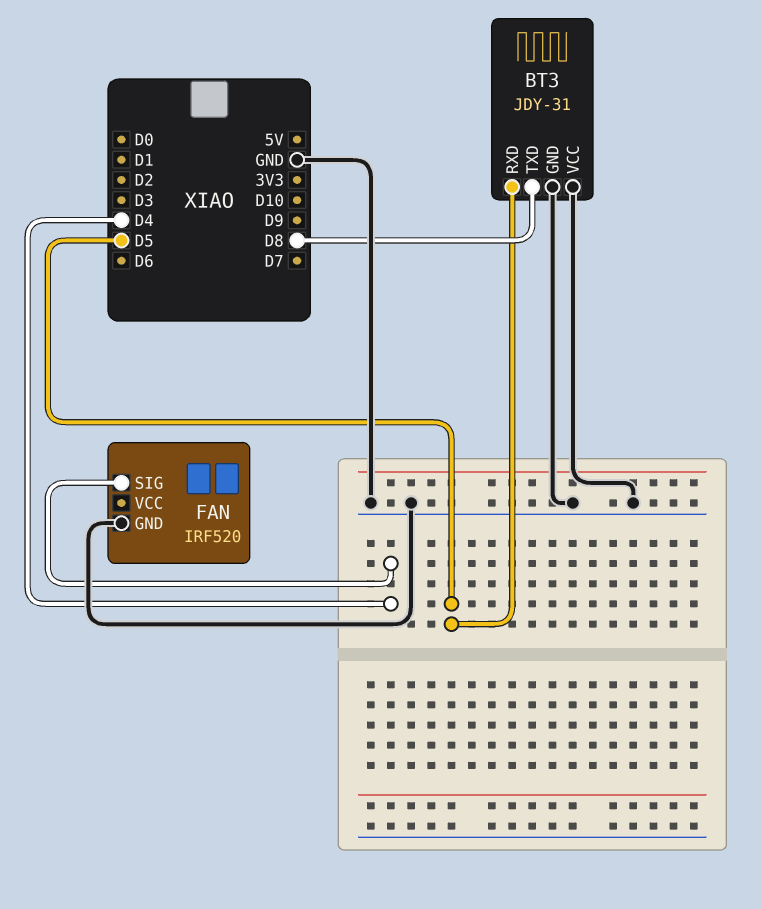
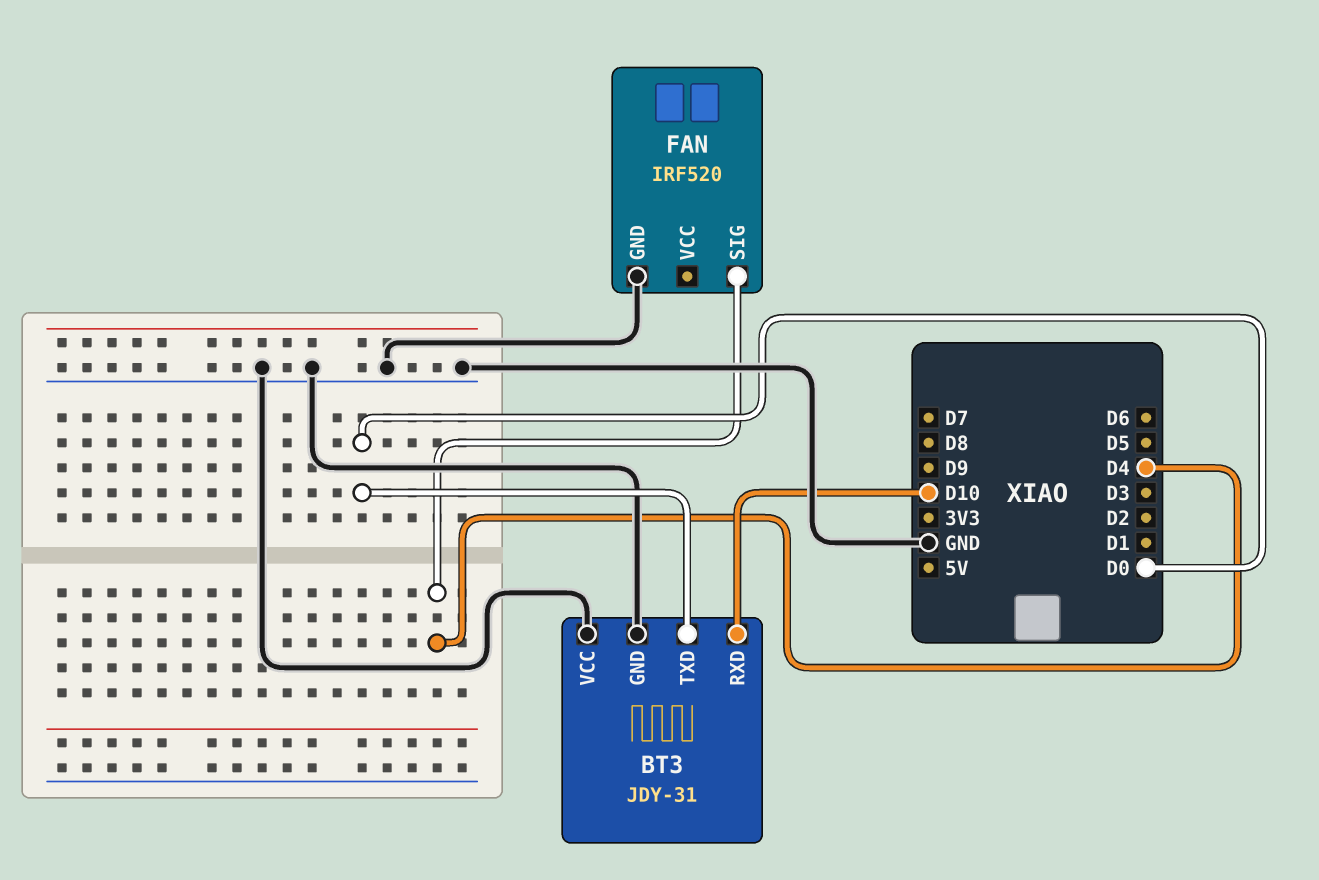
BT3 pin RXD: D5 -> D10
BT3 pin TXD: D8 -> D0

